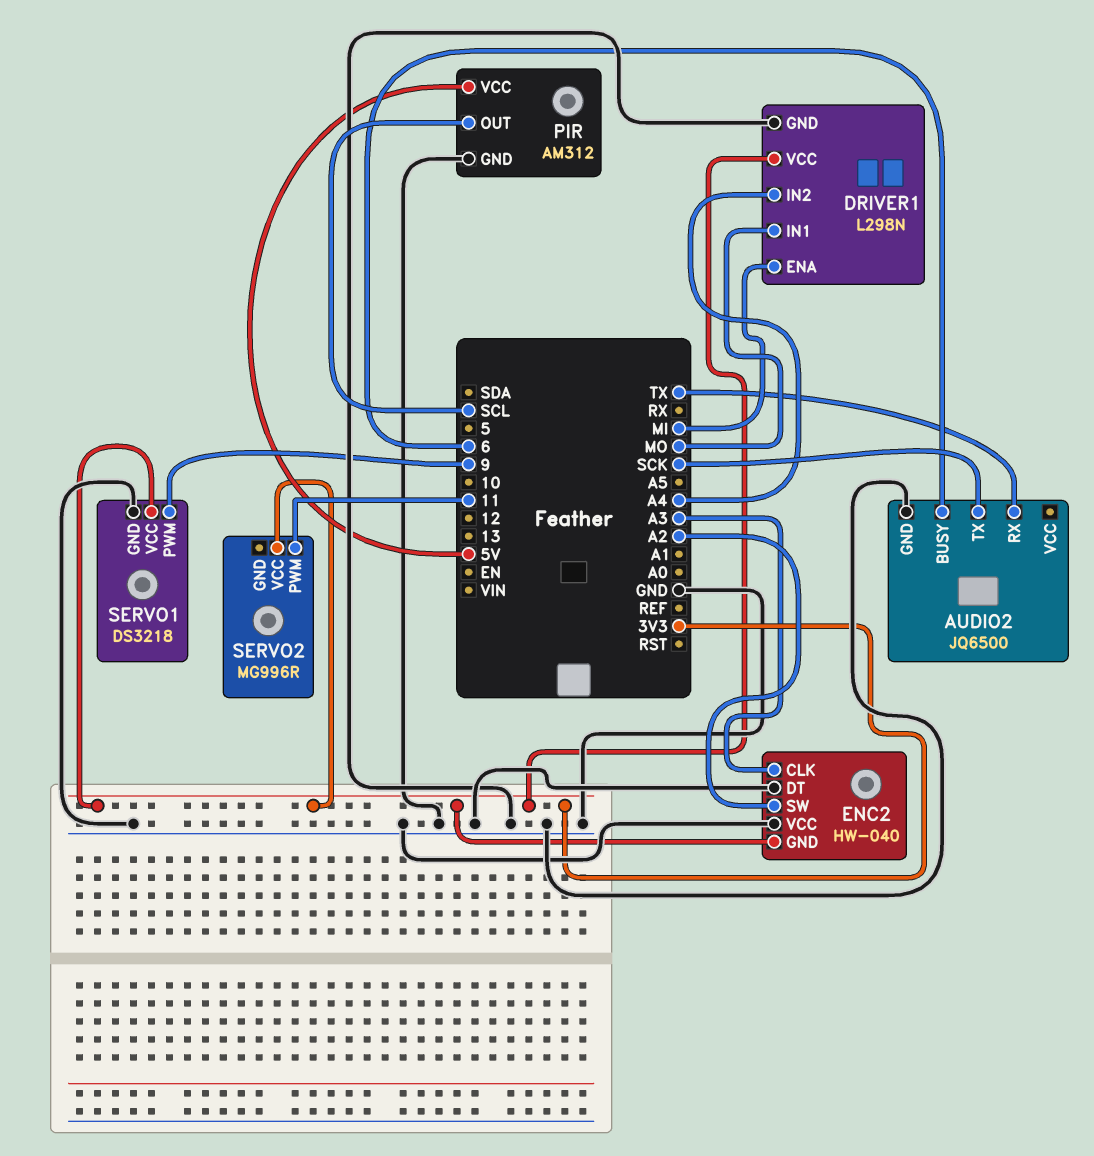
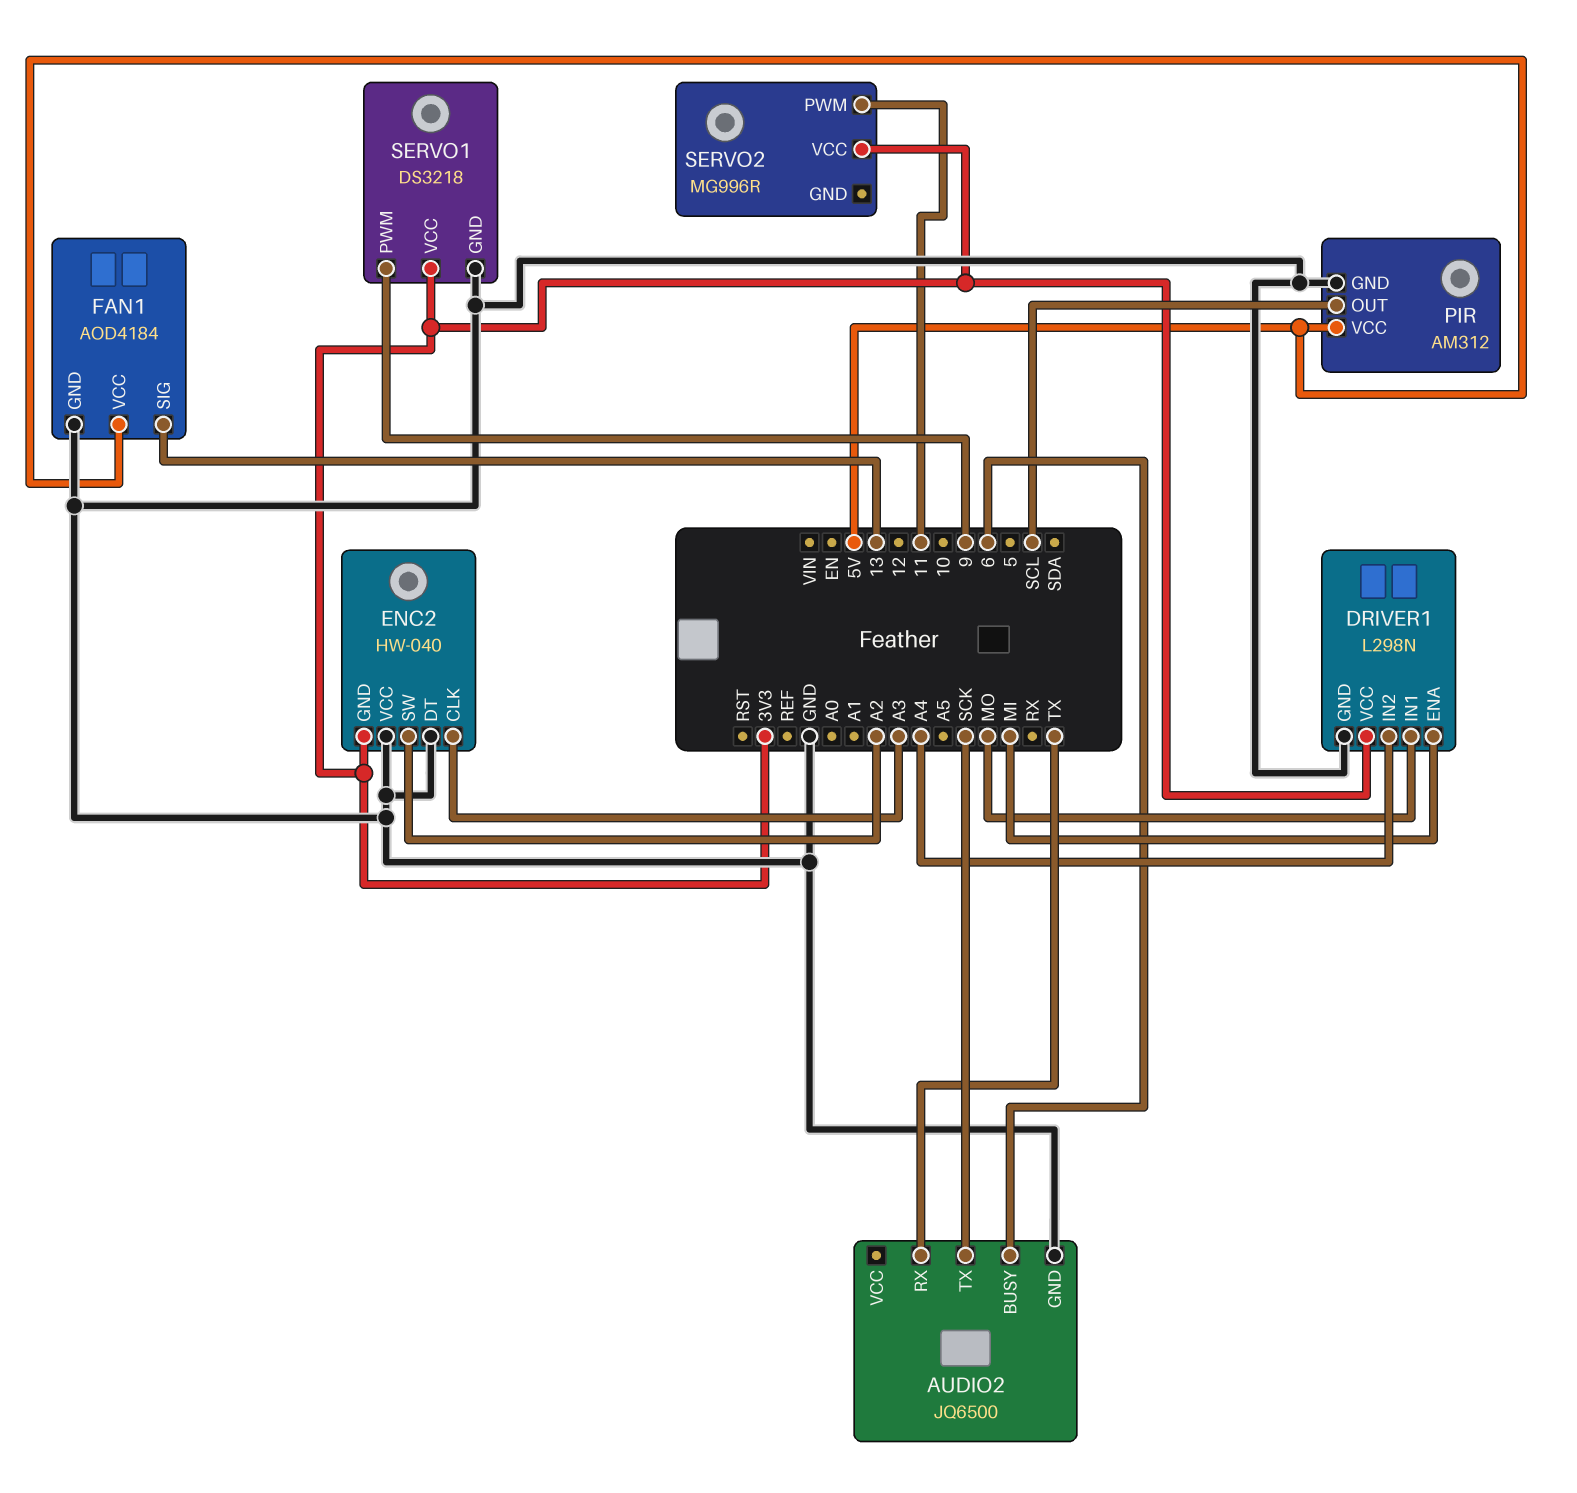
FAN1: none -> AOD4184
FAN1 pin GND: none -> GND
FAN1 pin SIG: none -> 13
FAN1 pin VCC: none -> 5V

